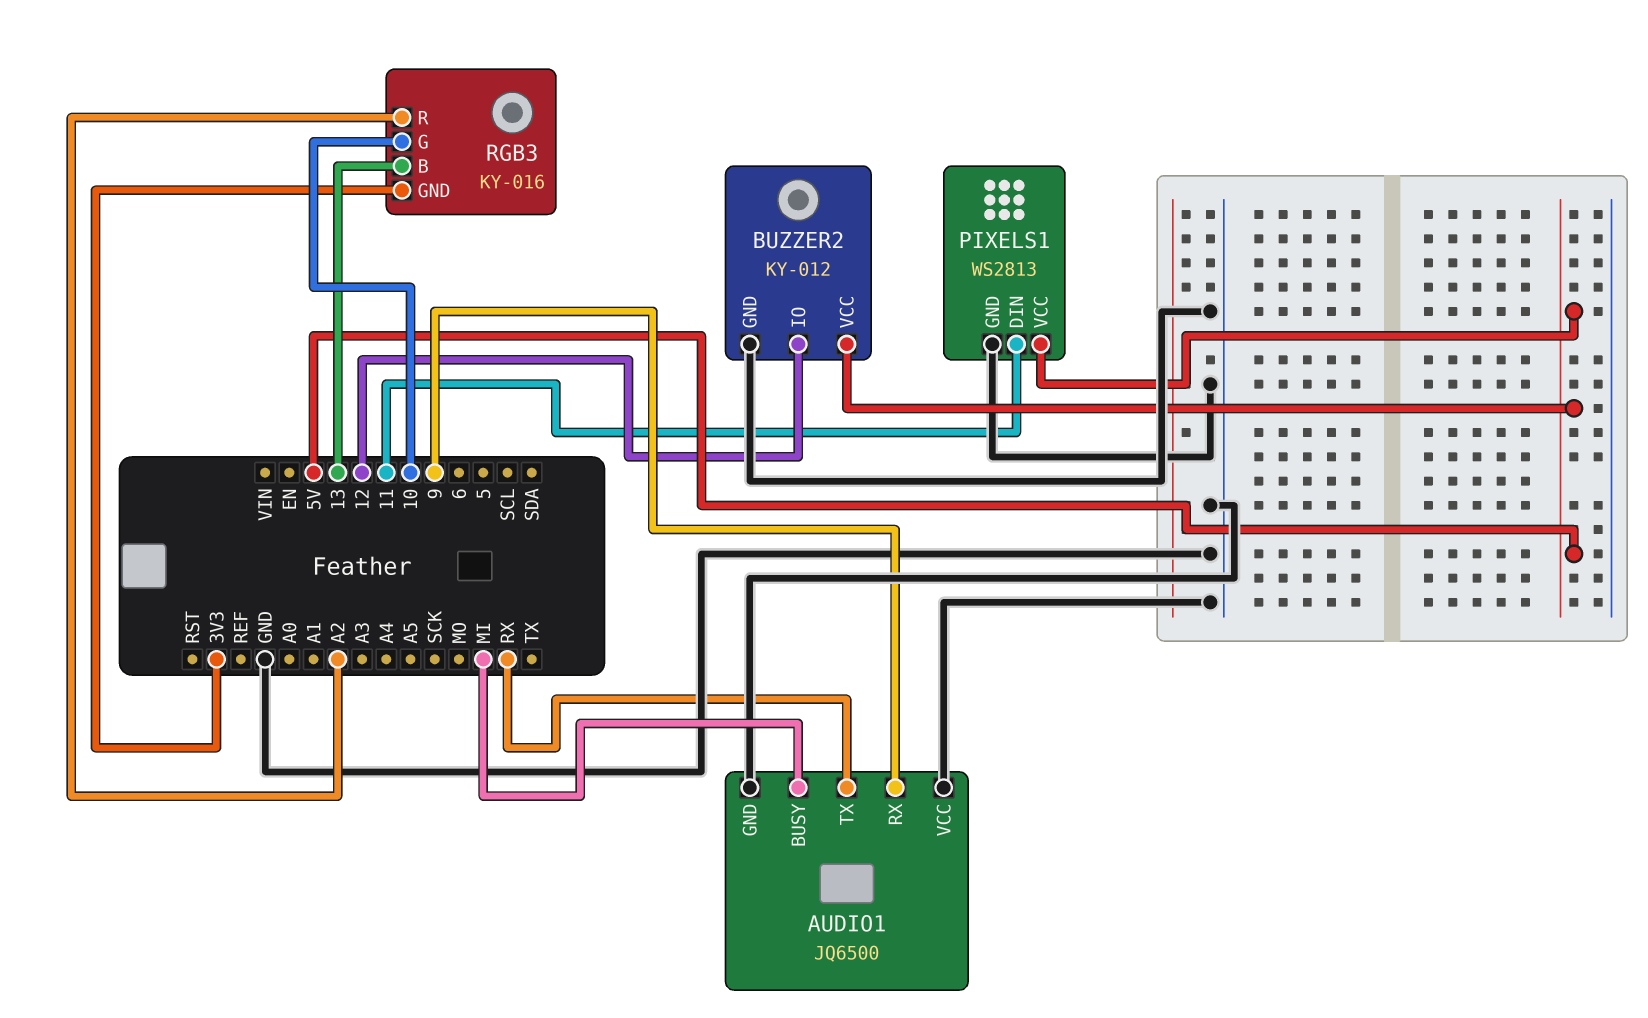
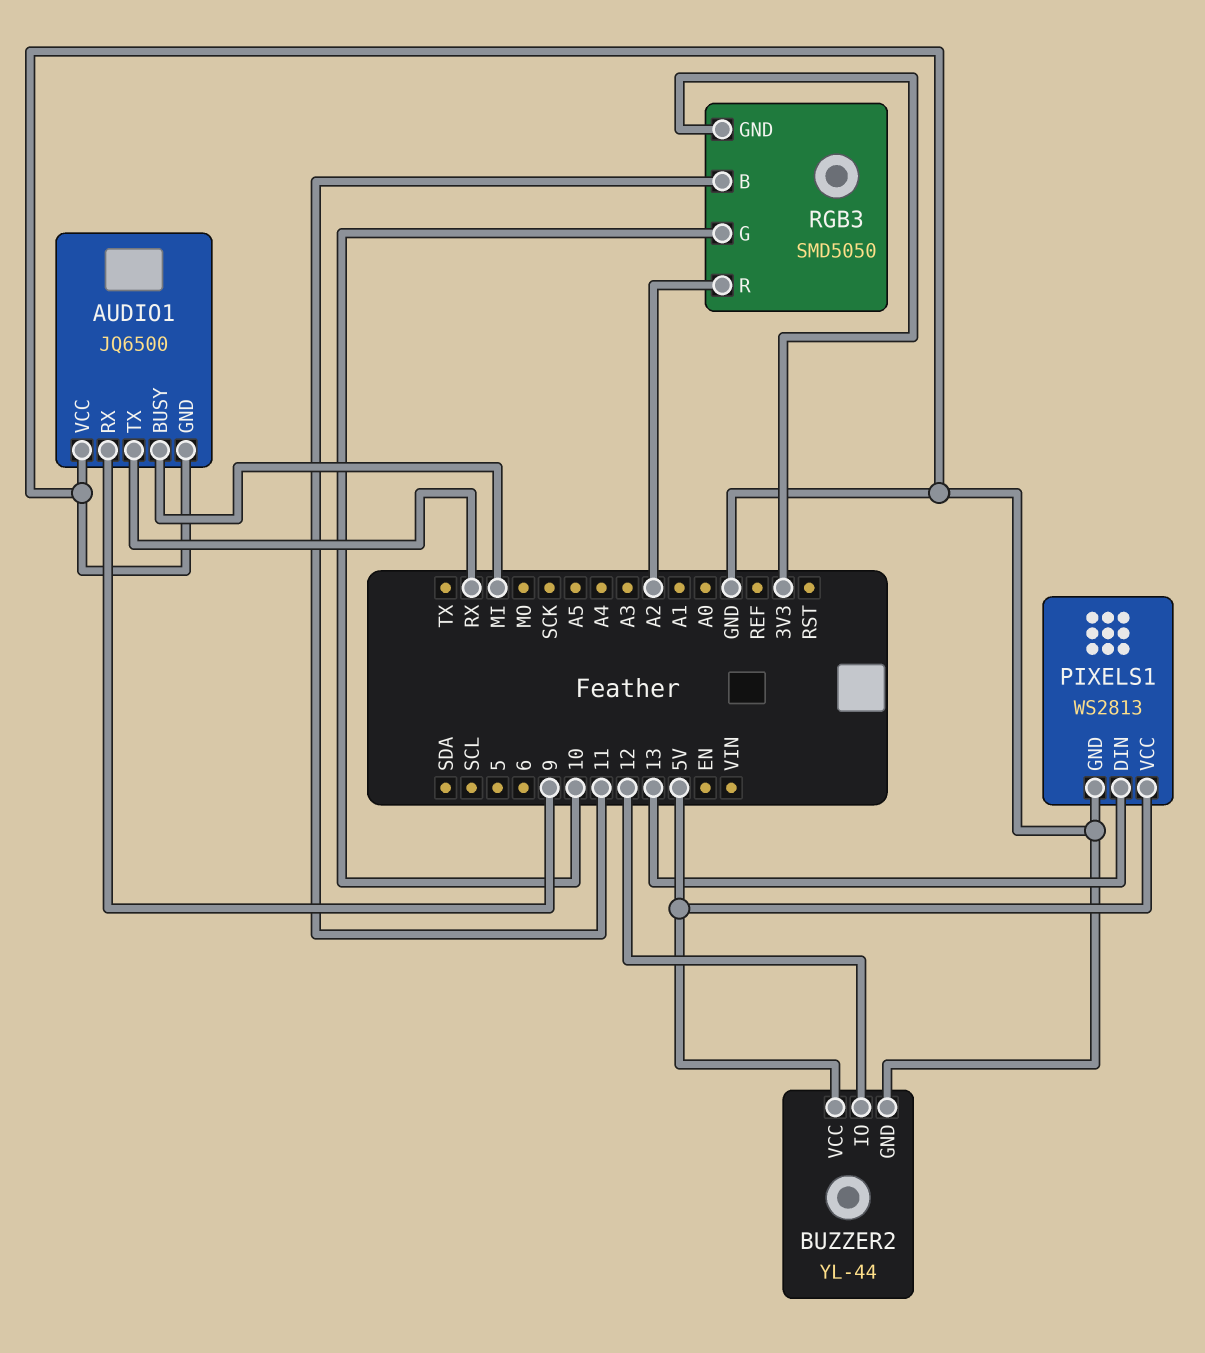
BUZZER2: KY-012 -> YL-44
PIXELS1 pin DIN: 11 -> 13
RGB3: KY-016 -> SMD5050
RGB3 pin B: 13 -> 11

